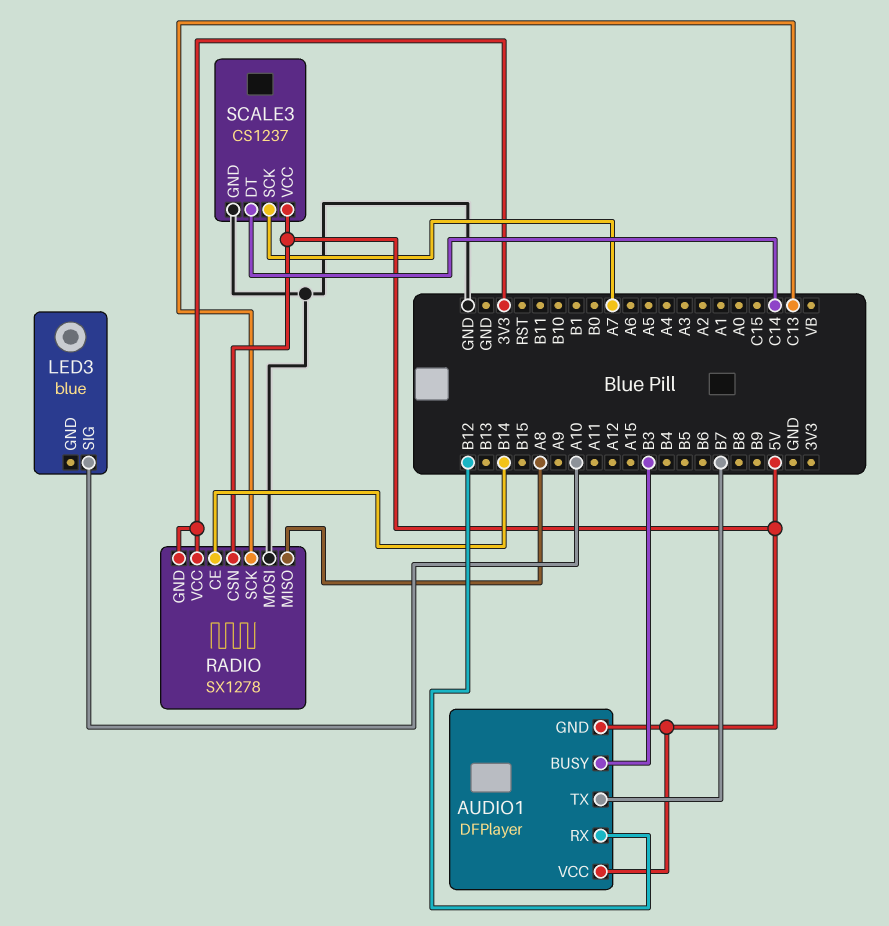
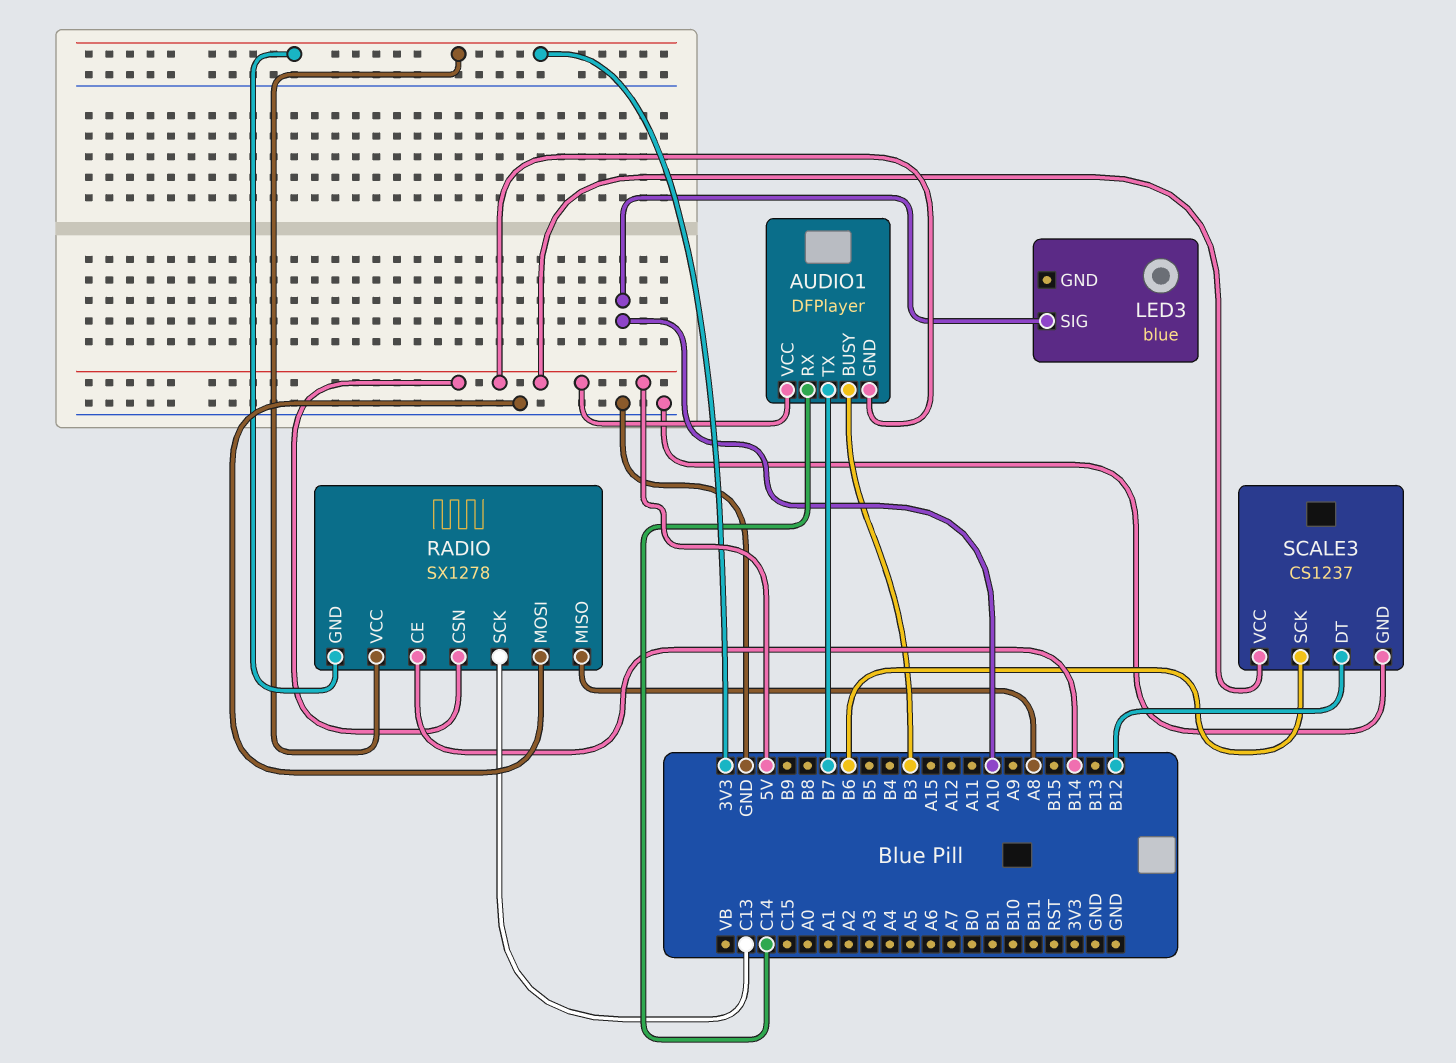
AUDIO1 pin RX: B12 -> C14
SCALE3 pin DT: C14 -> B12
SCALE3 pin SCK: A7 -> B6

